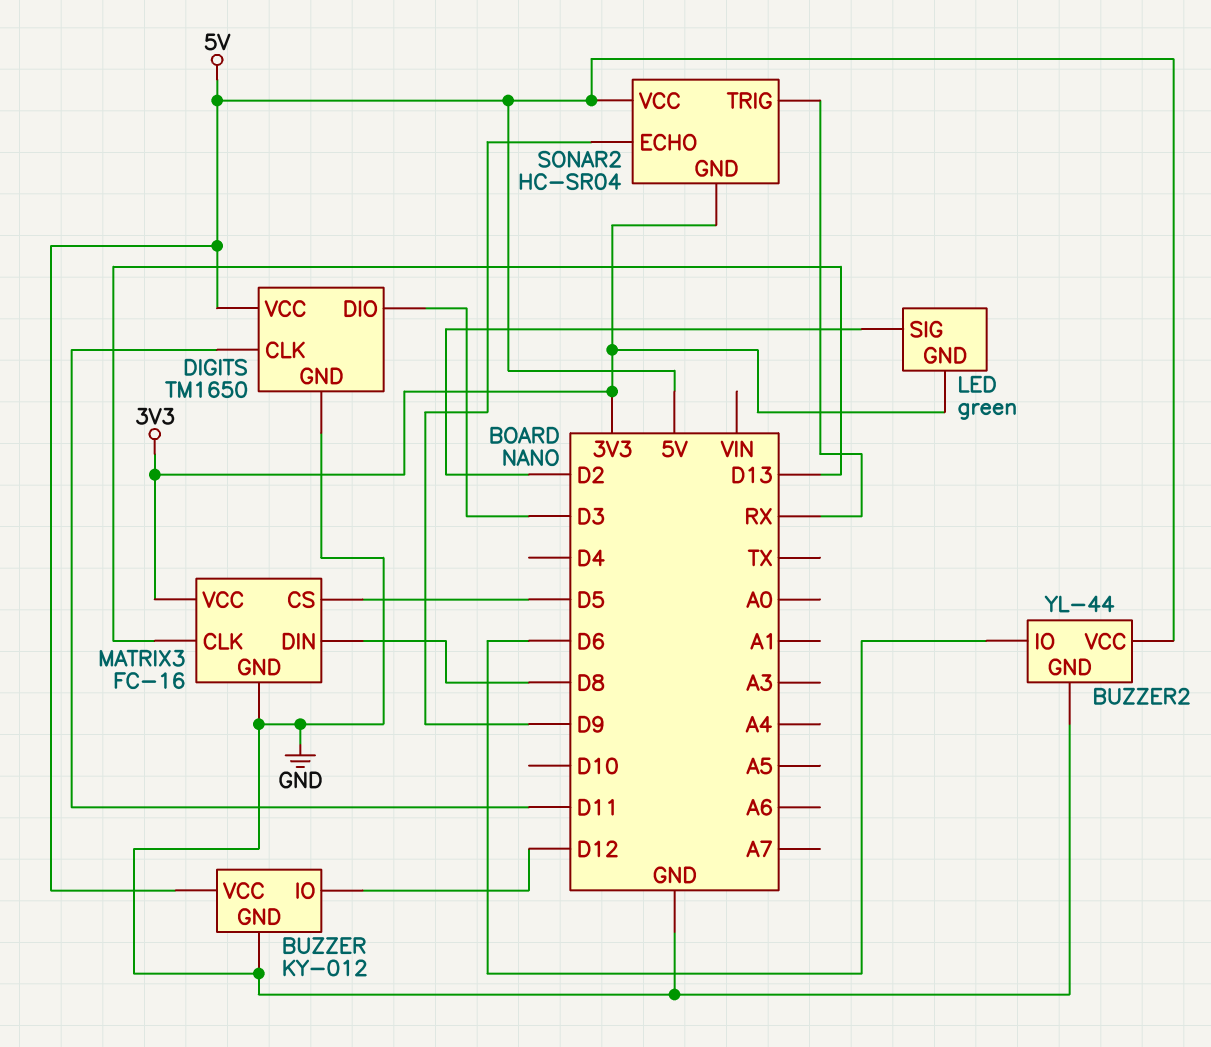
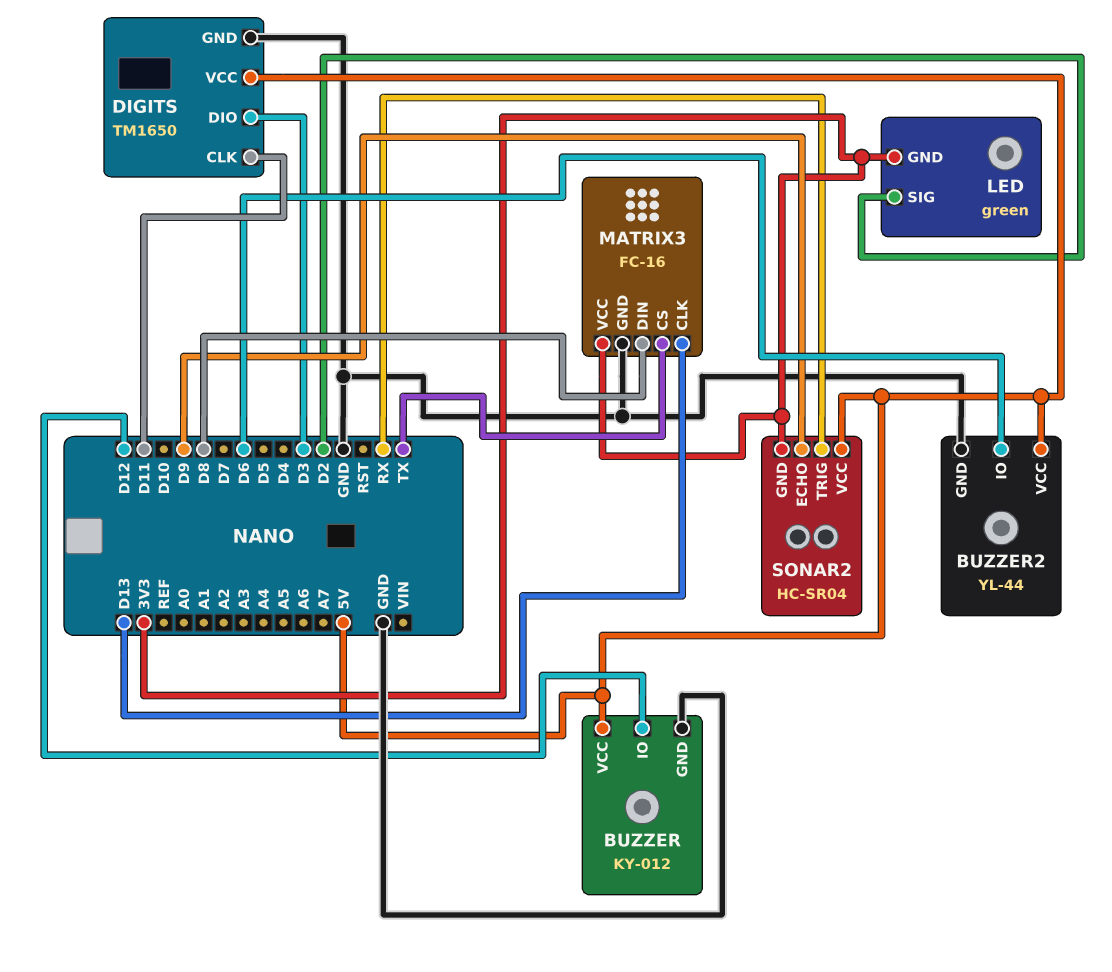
MATRIX3 pin CS: D5 -> TX

